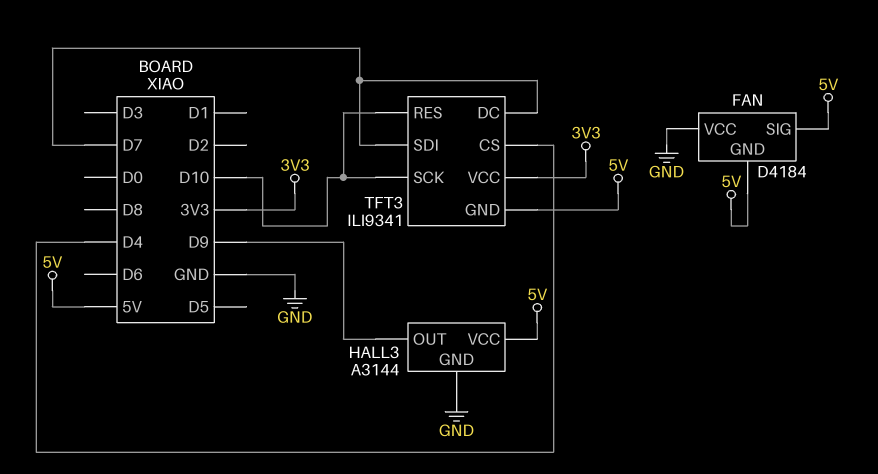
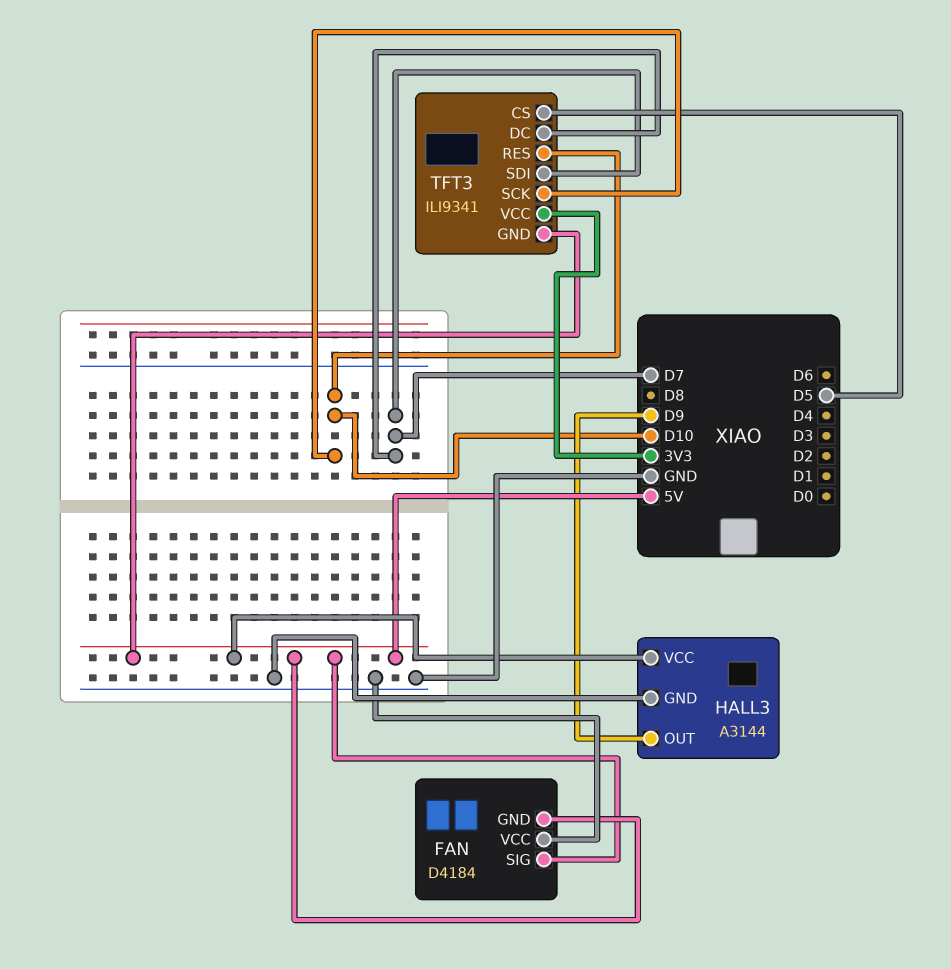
TFT3 pin CS: D4 -> D5

